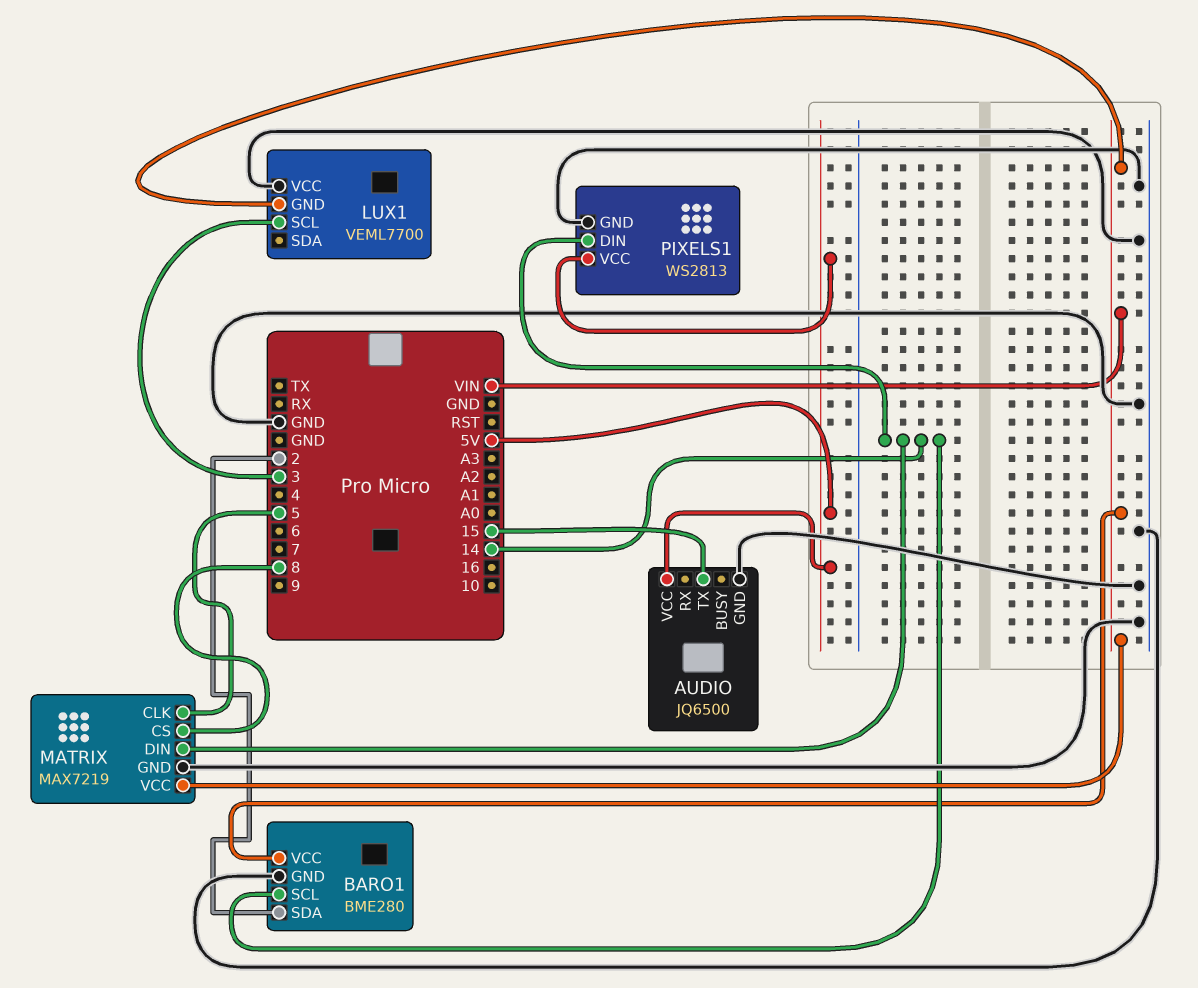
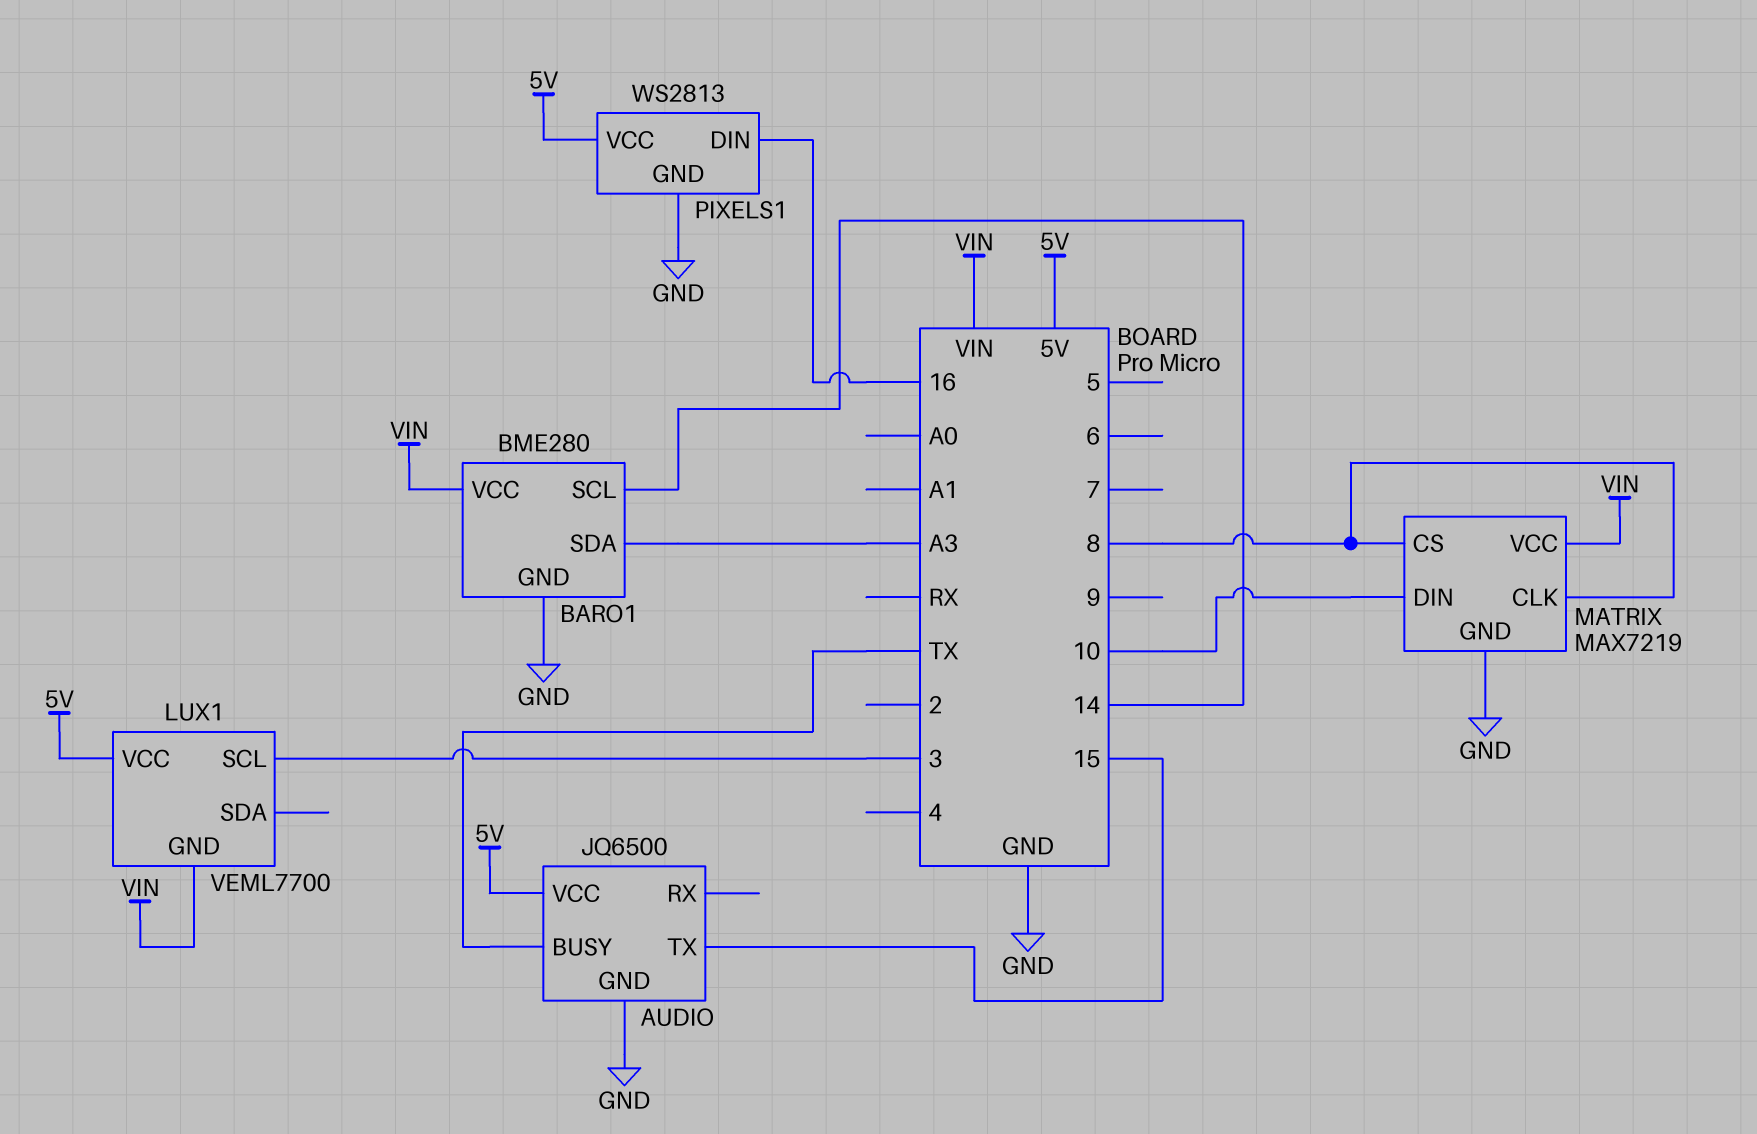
AUDIO pin BUSY: none -> TX
BARO1 pin SDA: 2 -> A3
LUX1 pin VCC: GND -> 5V
MATRIX pin CLK: 5 -> 8
MATRIX pin DIN: 14 -> 10
PIXELS1 pin DIN: 14 -> 16

